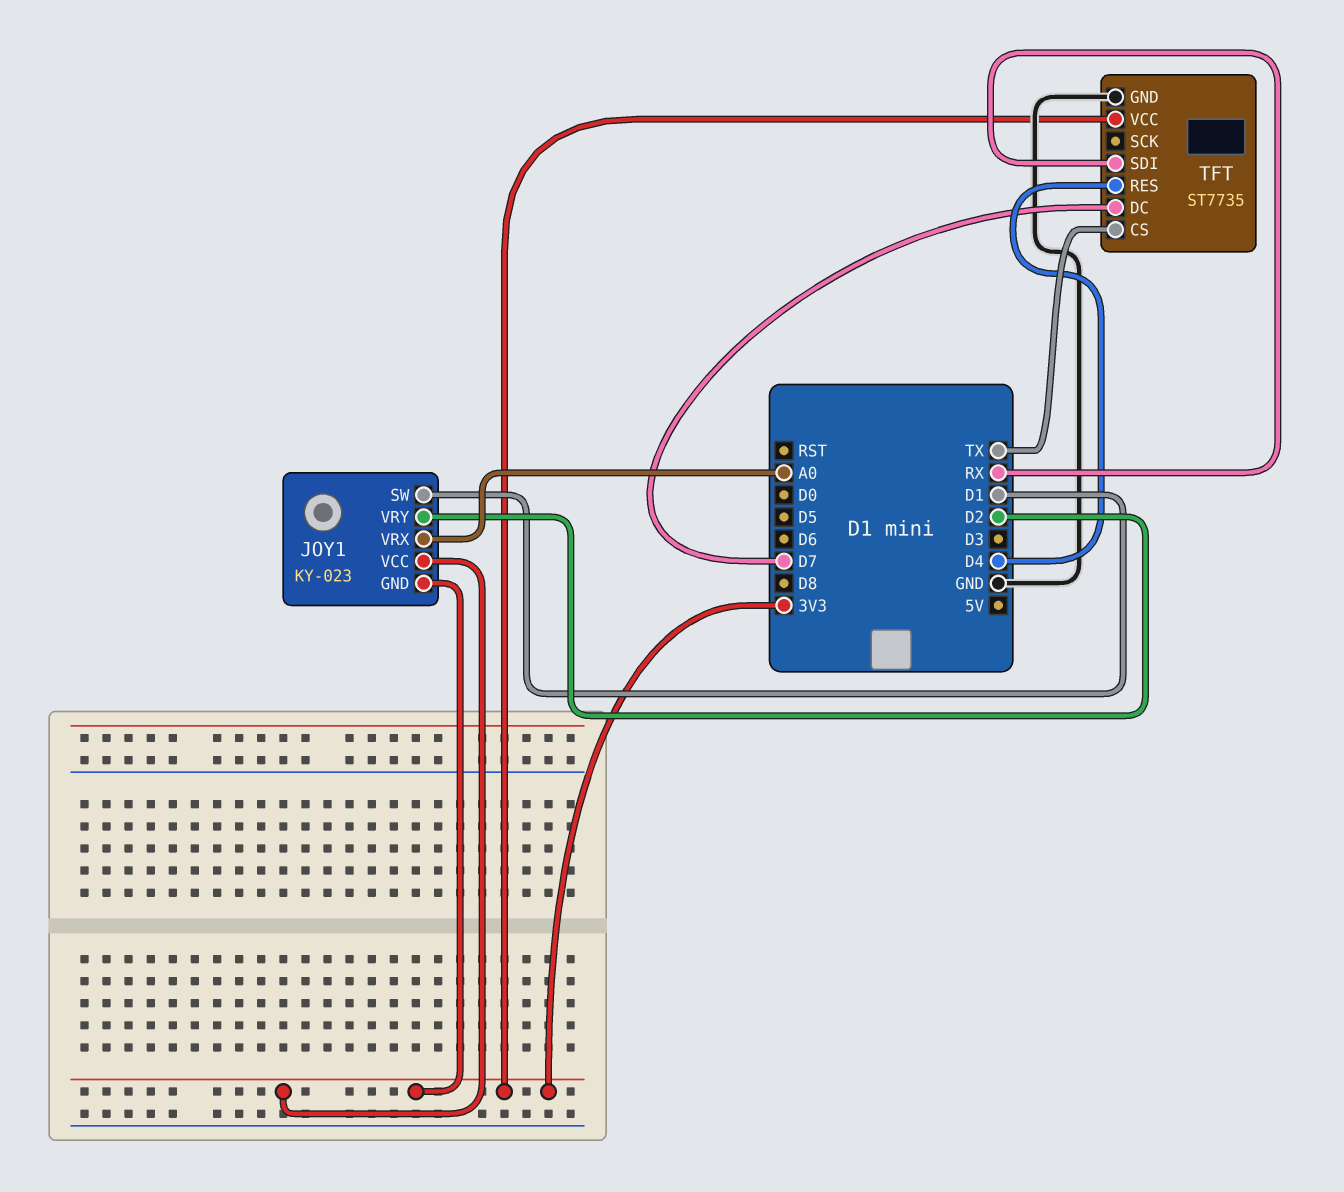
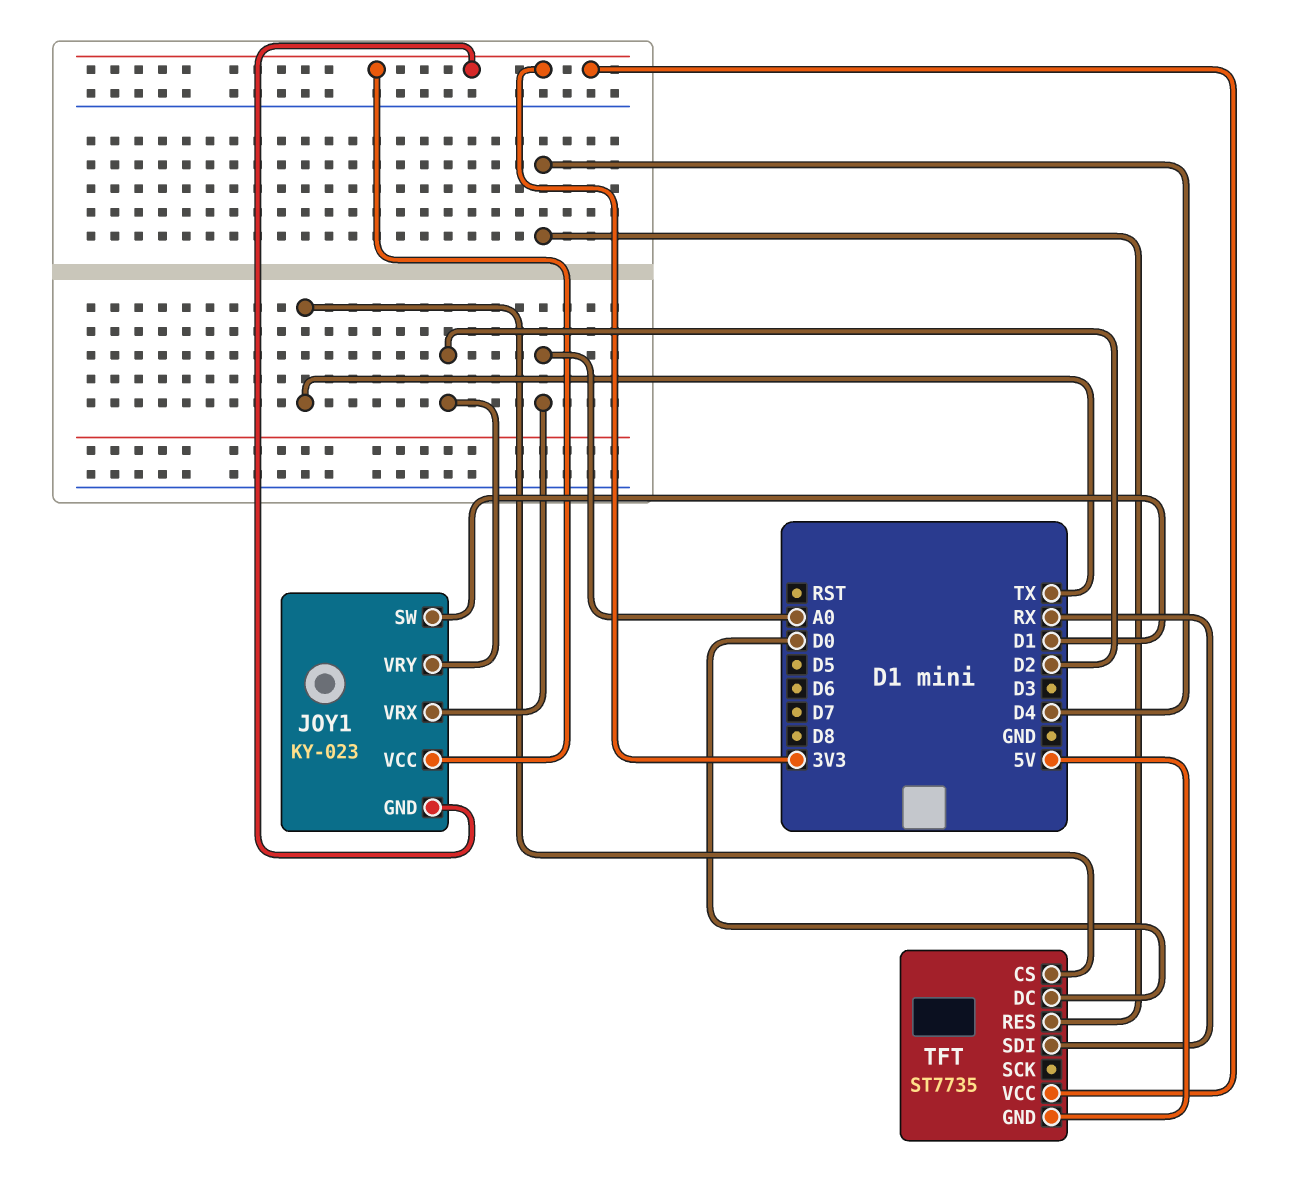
TFT pin DC: D7 -> D0
TFT pin GND: GND -> 5V

